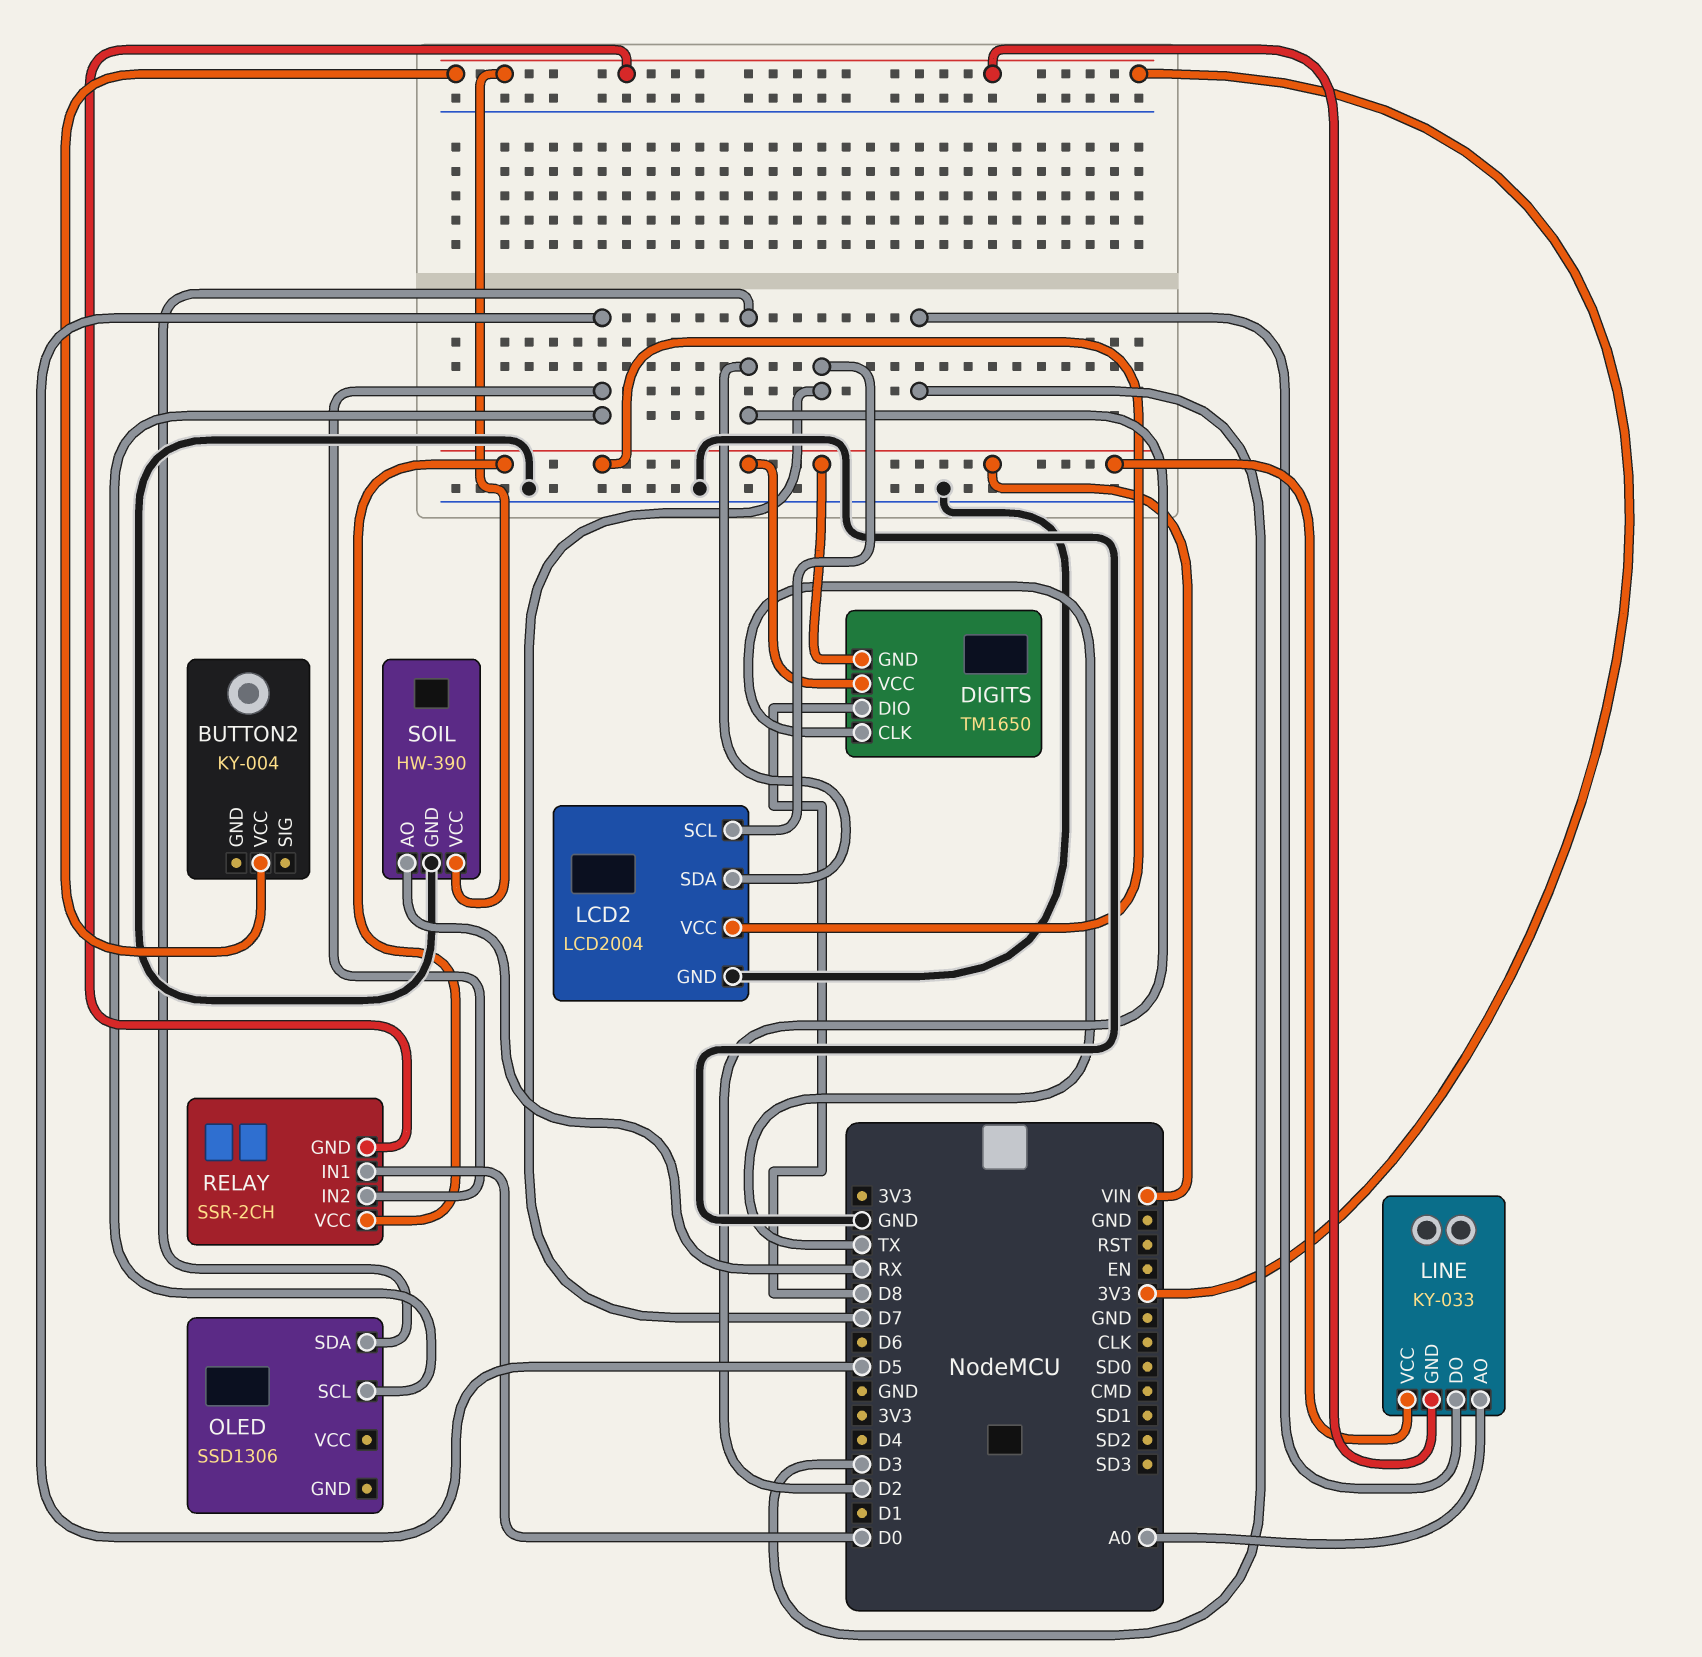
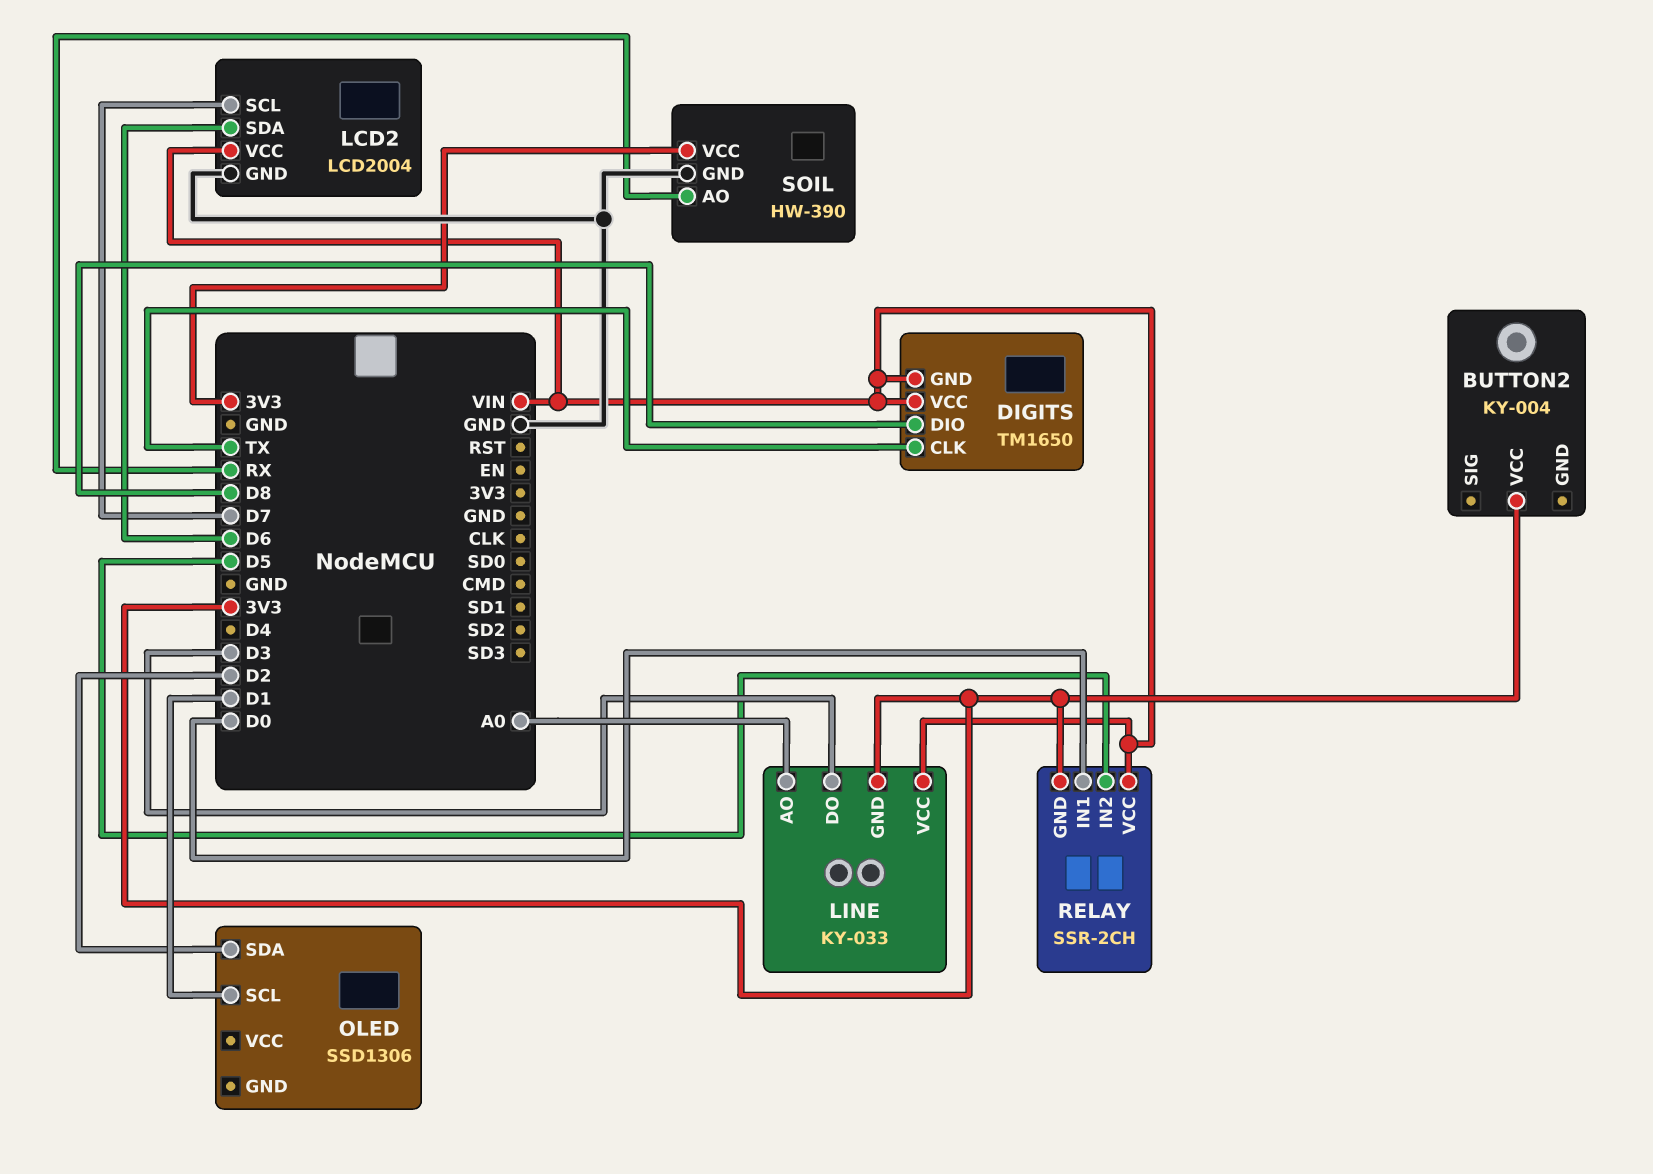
LCD2 pin SDA: D2 -> D6
OLED pin SCL: D5 -> D1

